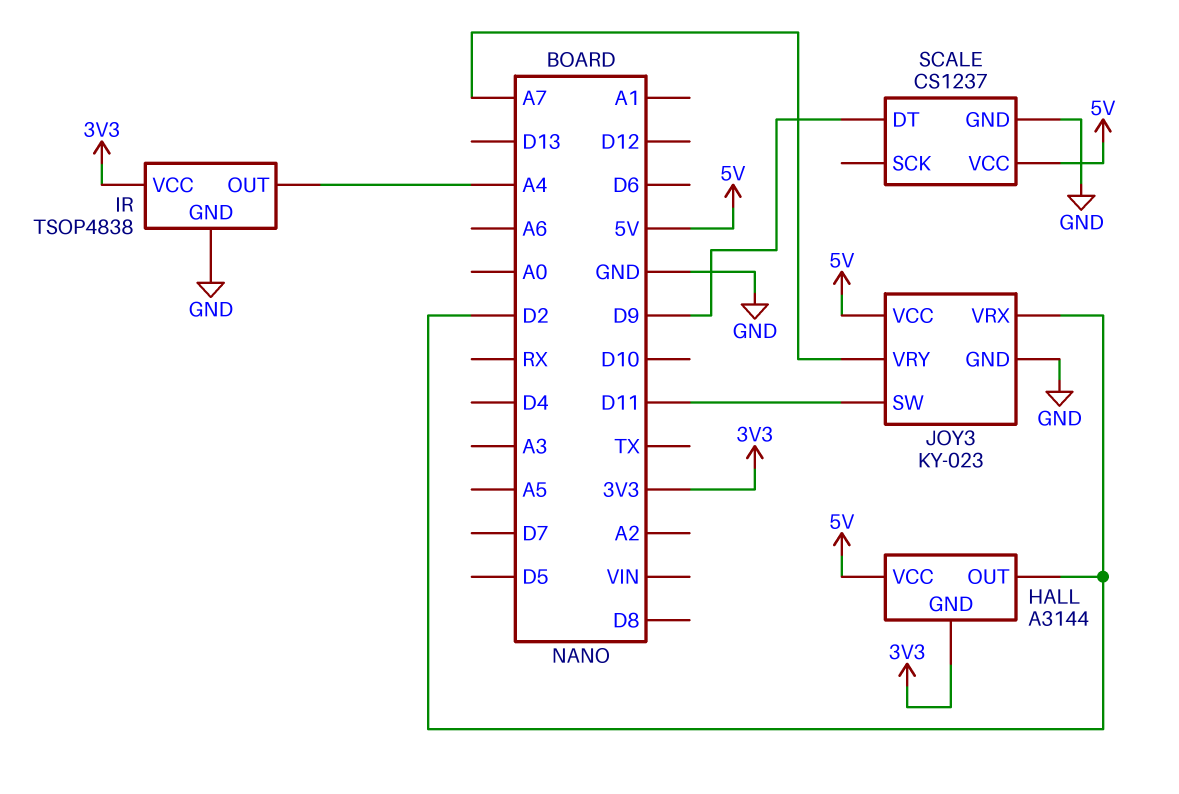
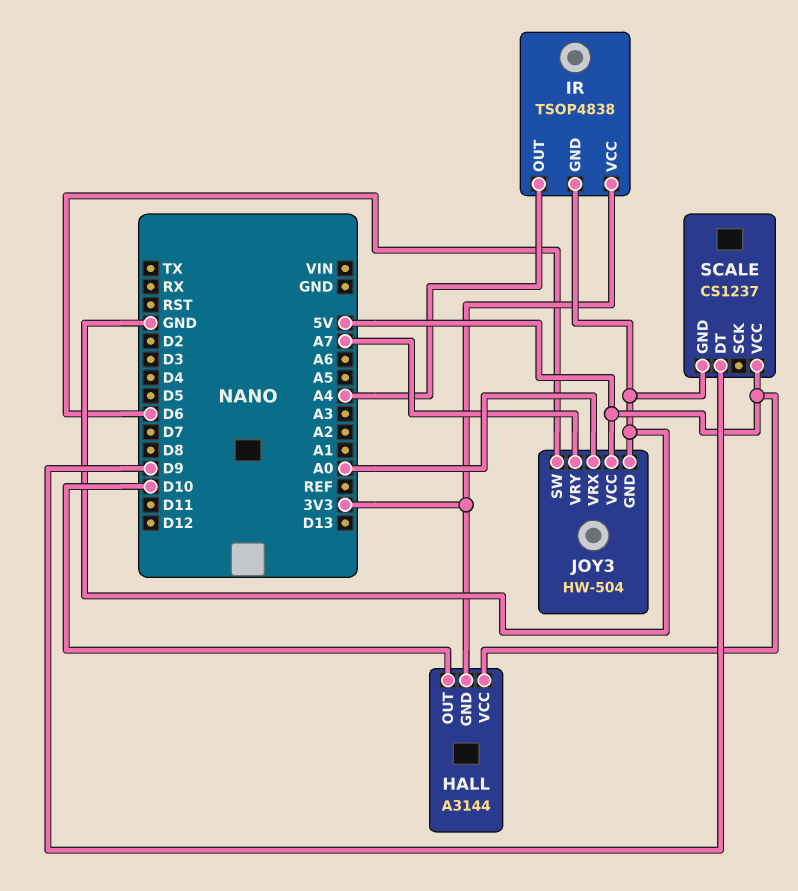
HALL pin OUT: D2 -> D10
JOY3: KY-023 -> HW-504
JOY3 pin SW: D11 -> D6
JOY3 pin VRX: D2 -> A0

